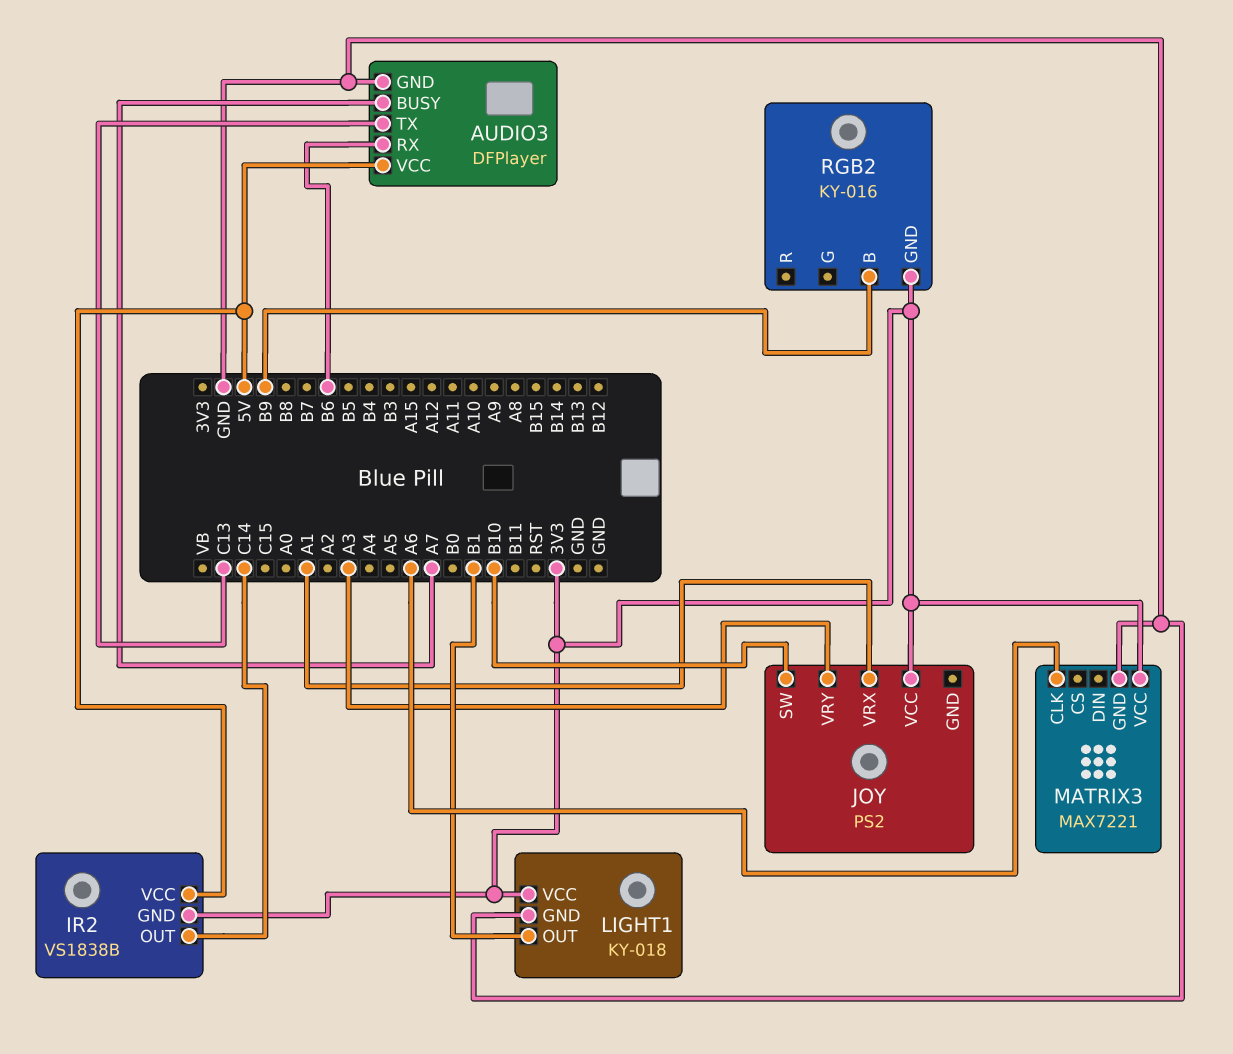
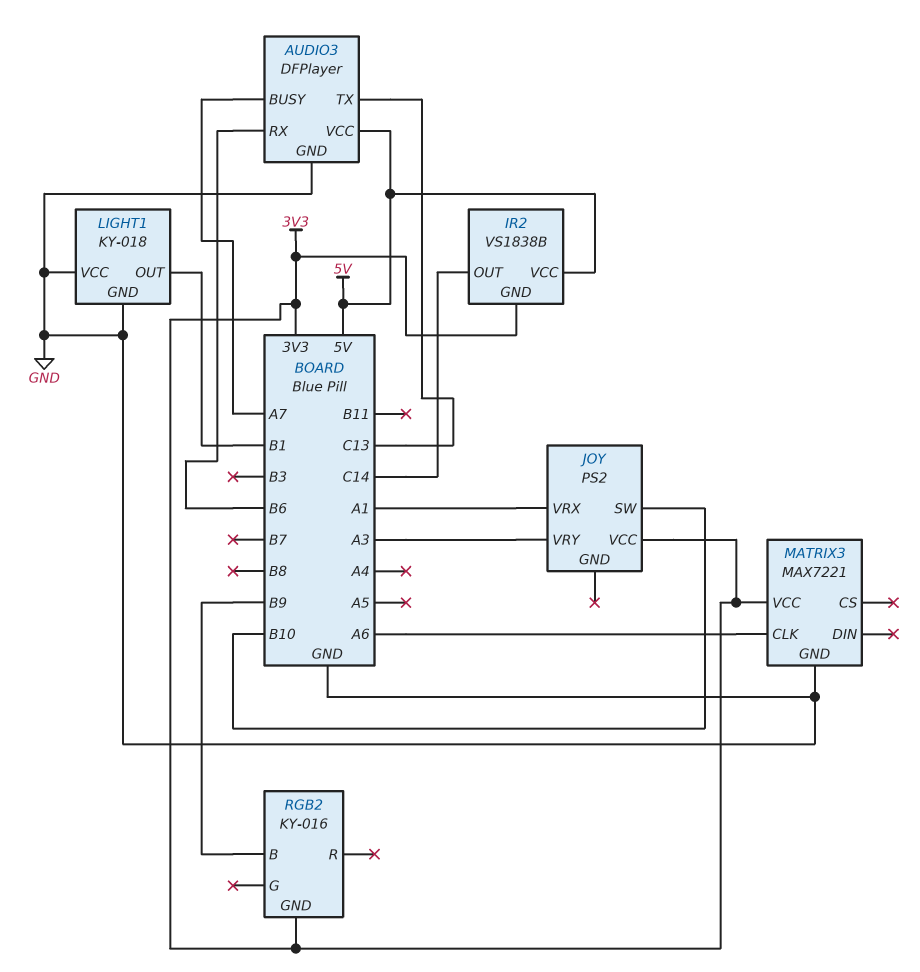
LIGHT1 pin VCC: 3V3 -> GND

